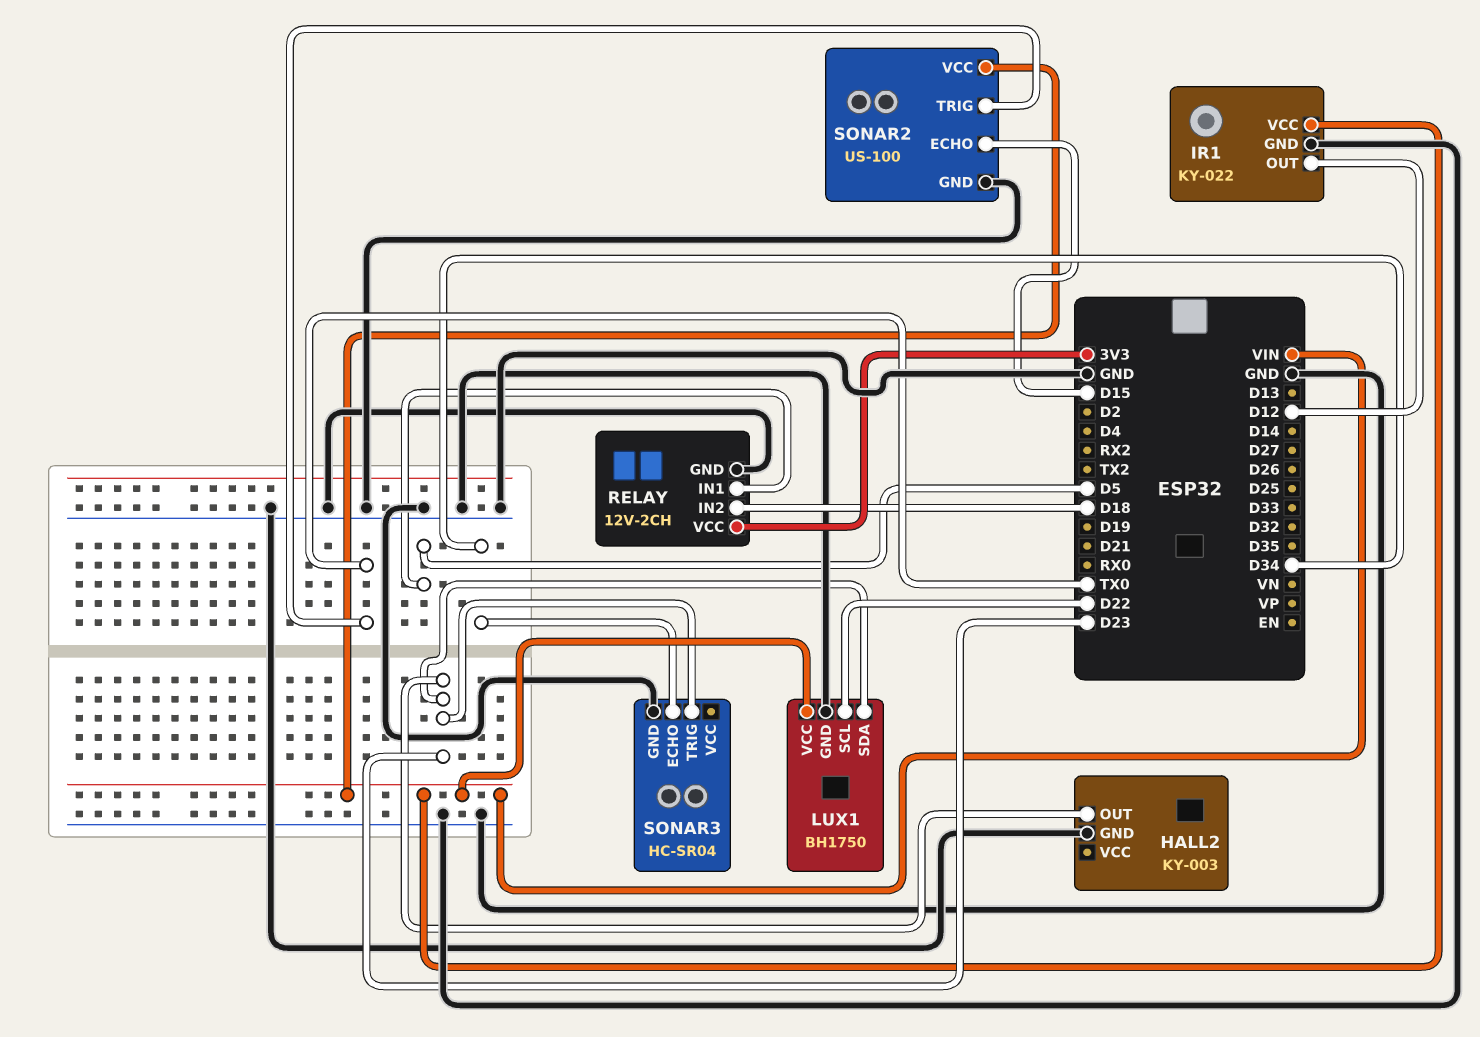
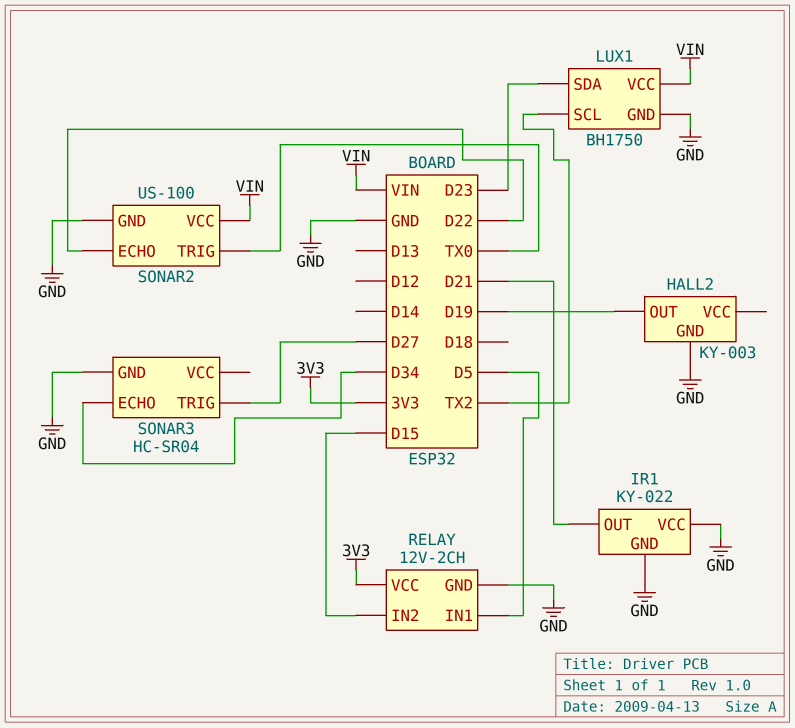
HALL2 pin OUT: D23 -> D19
IR1 pin OUT: D12 -> D21
IR1 pin VCC: VIN -> GND
LUX1 pin SCL: D22 -> TX2
RELAY pin IN2: D18 -> D15
SONAR2 pin ECHO: D15 -> D22
SONAR3 pin TRIG: D23 -> D27

